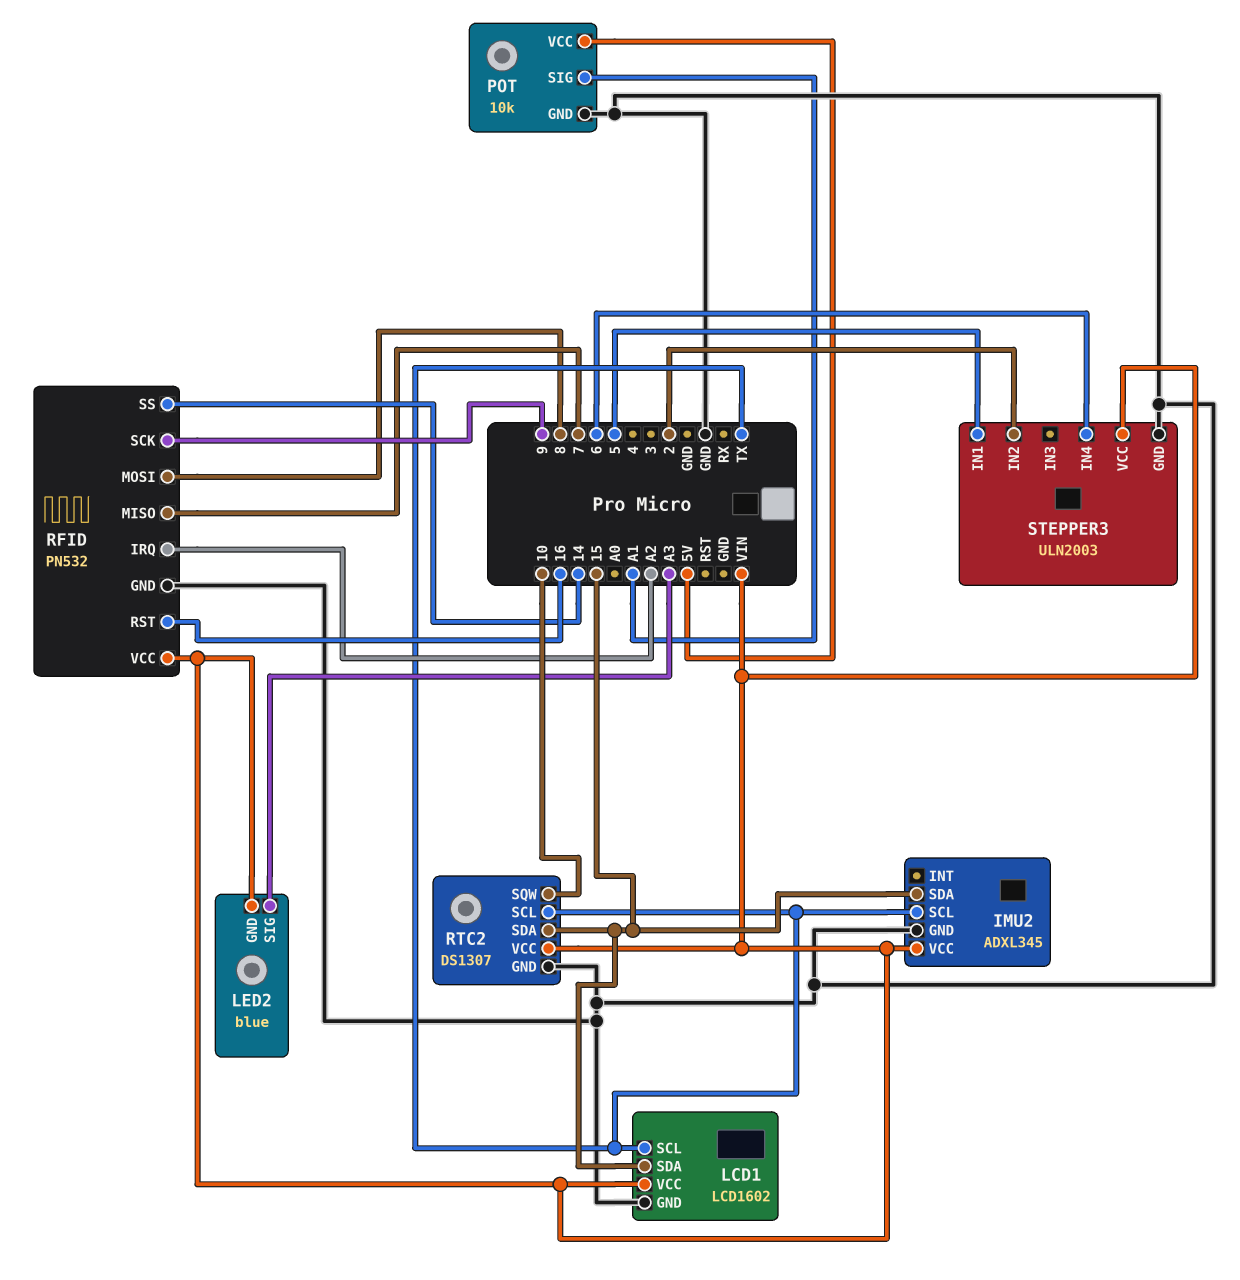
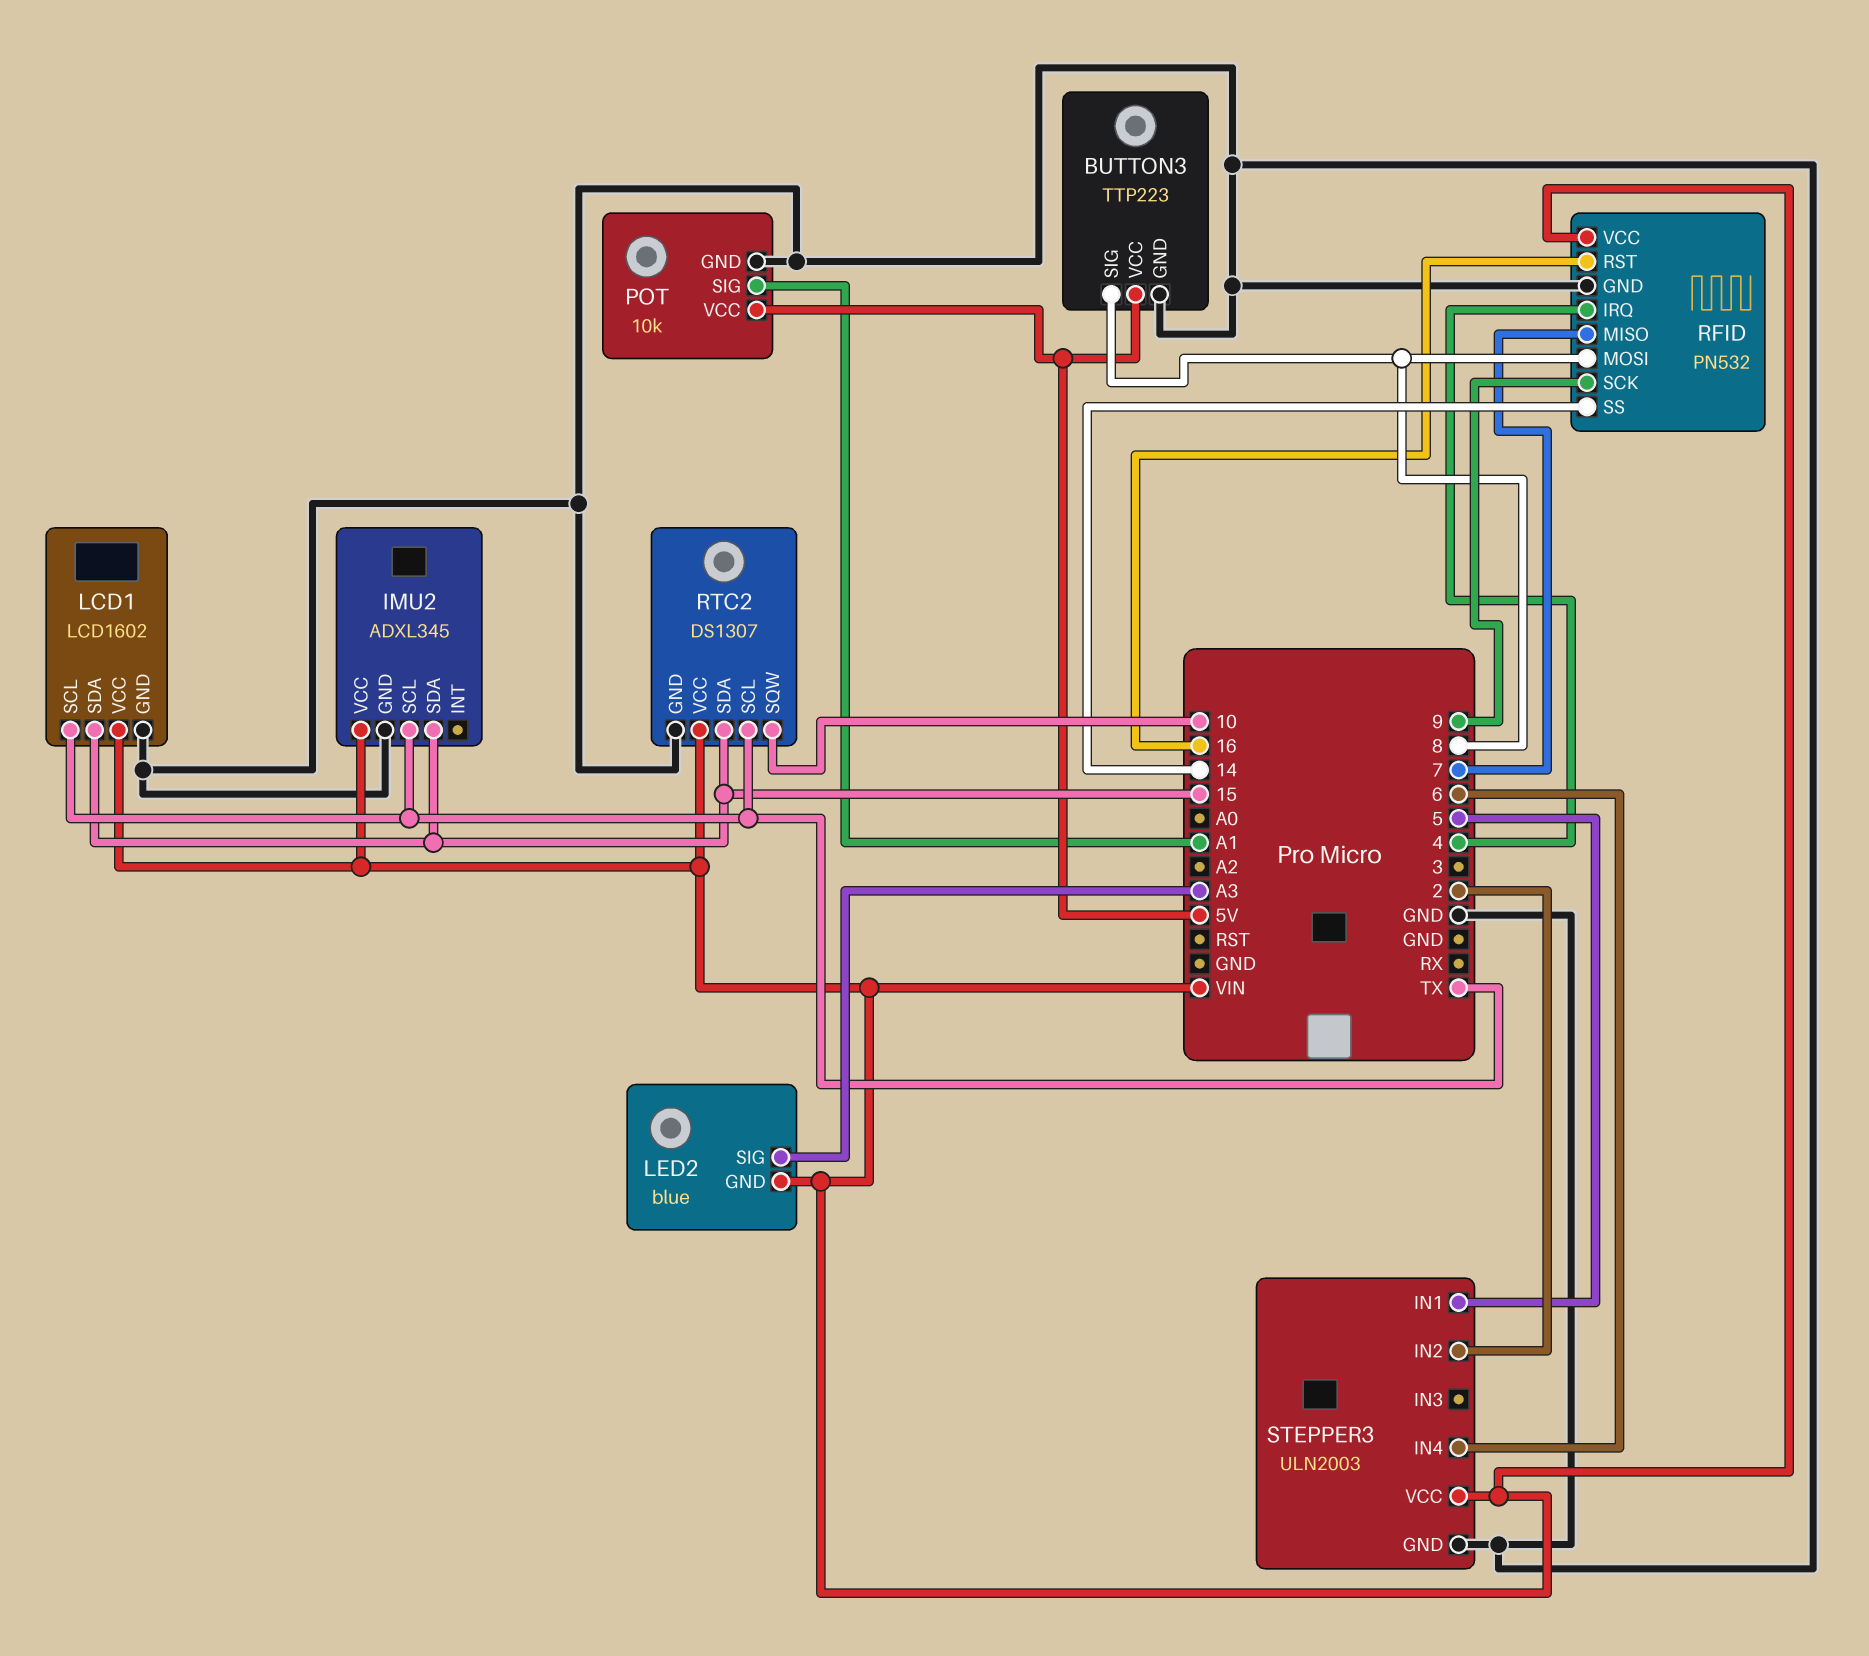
BUTTON3: none -> TTP223
BUTTON3 pin GND: none -> GND
BUTTON3 pin SIG: none -> 8
BUTTON3 pin VCC: none -> 5V
RFID pin IRQ: A2 -> 4

